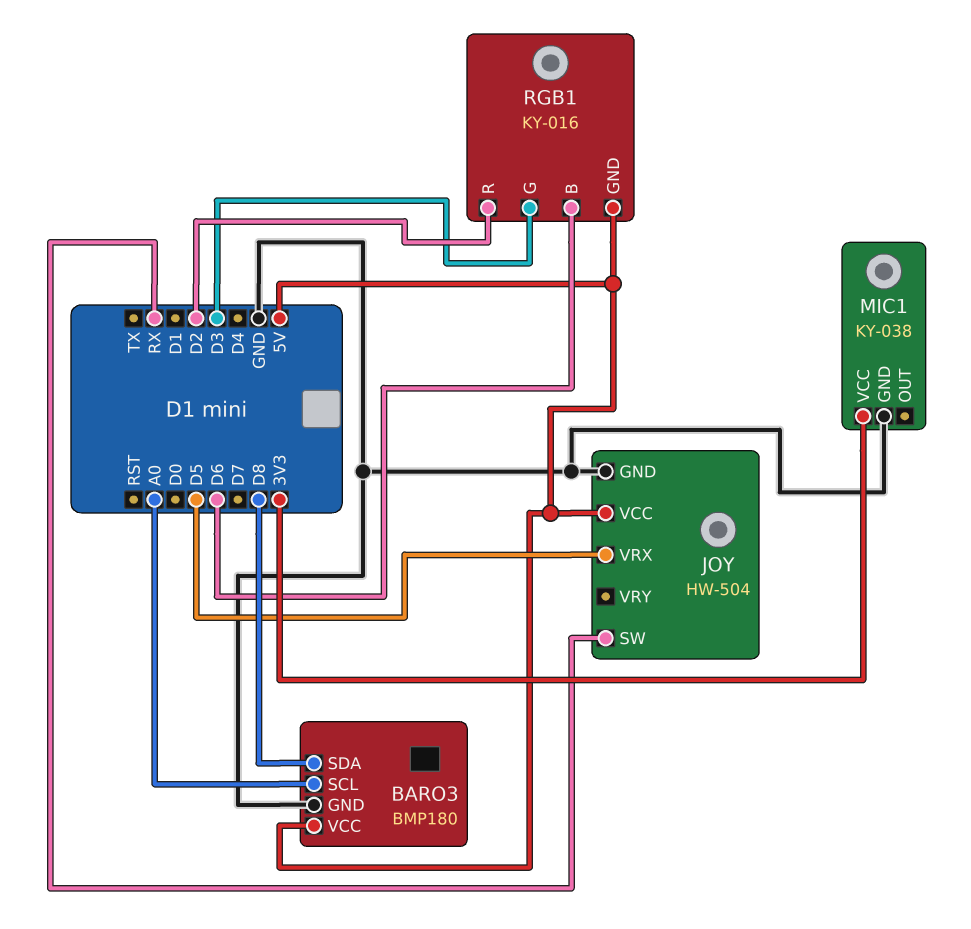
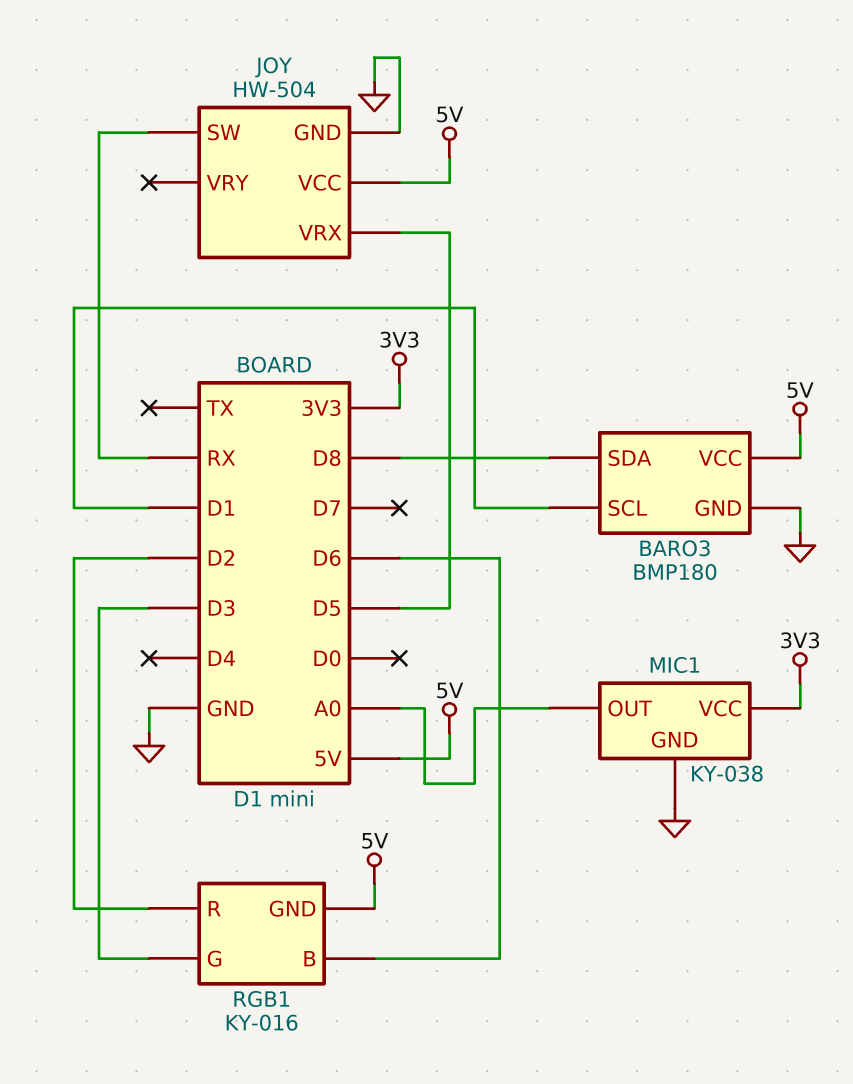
BARO3 pin SCL: A0 -> D1
MIC1 pin OUT: none -> A0

